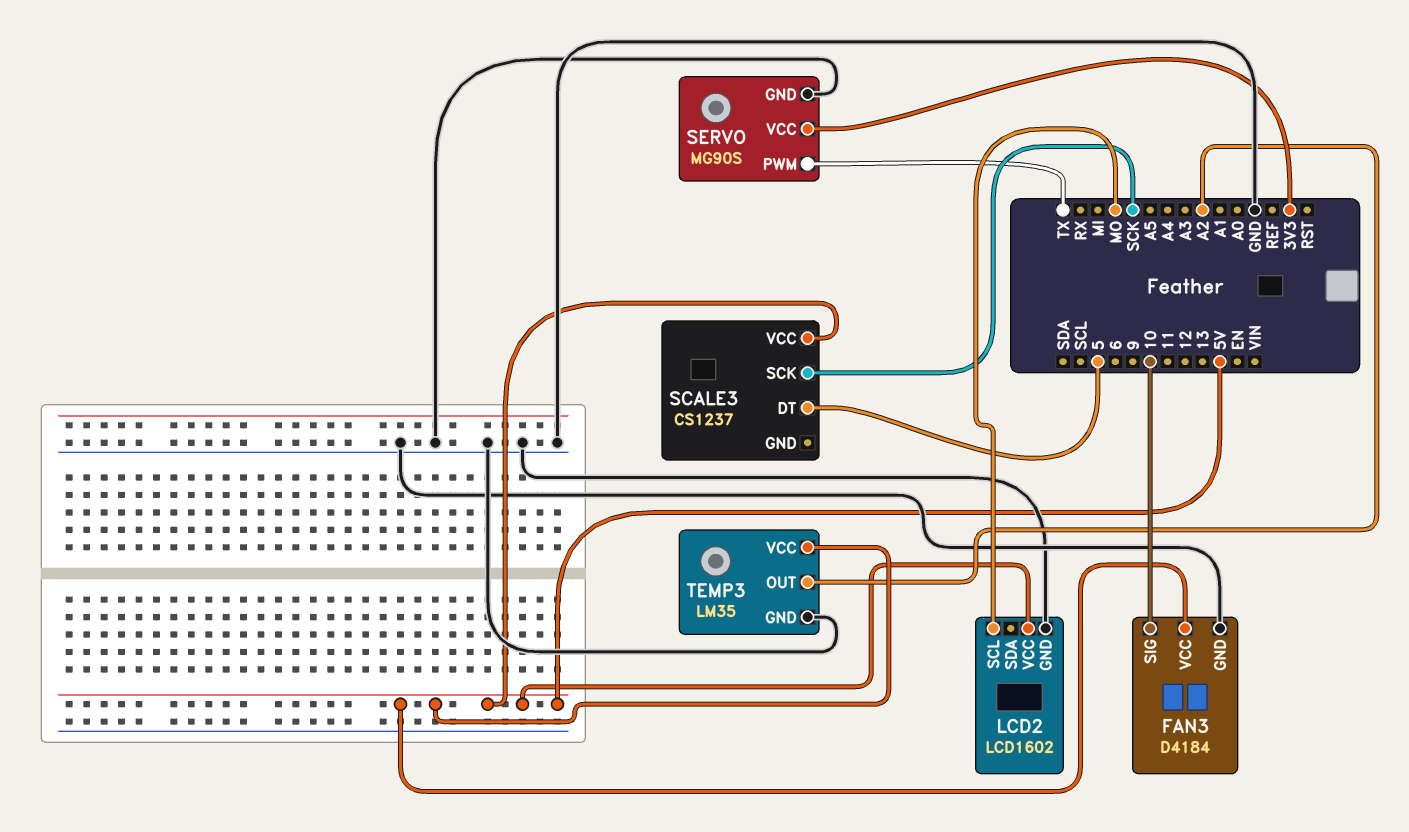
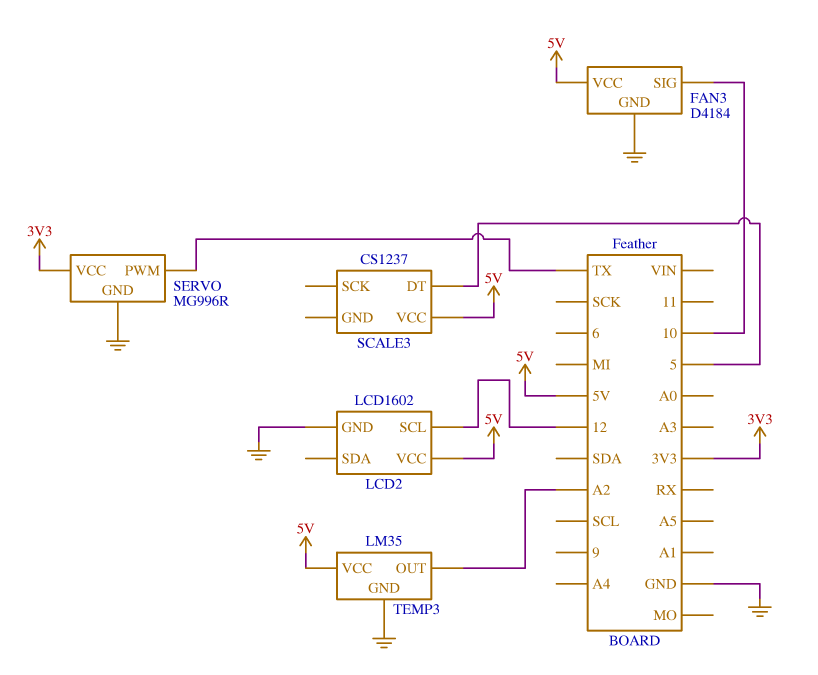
LCD2 pin SCL: MO -> 12
SCALE3 pin SCK: SCK -> none
SERVO: MG90S -> MG996R

